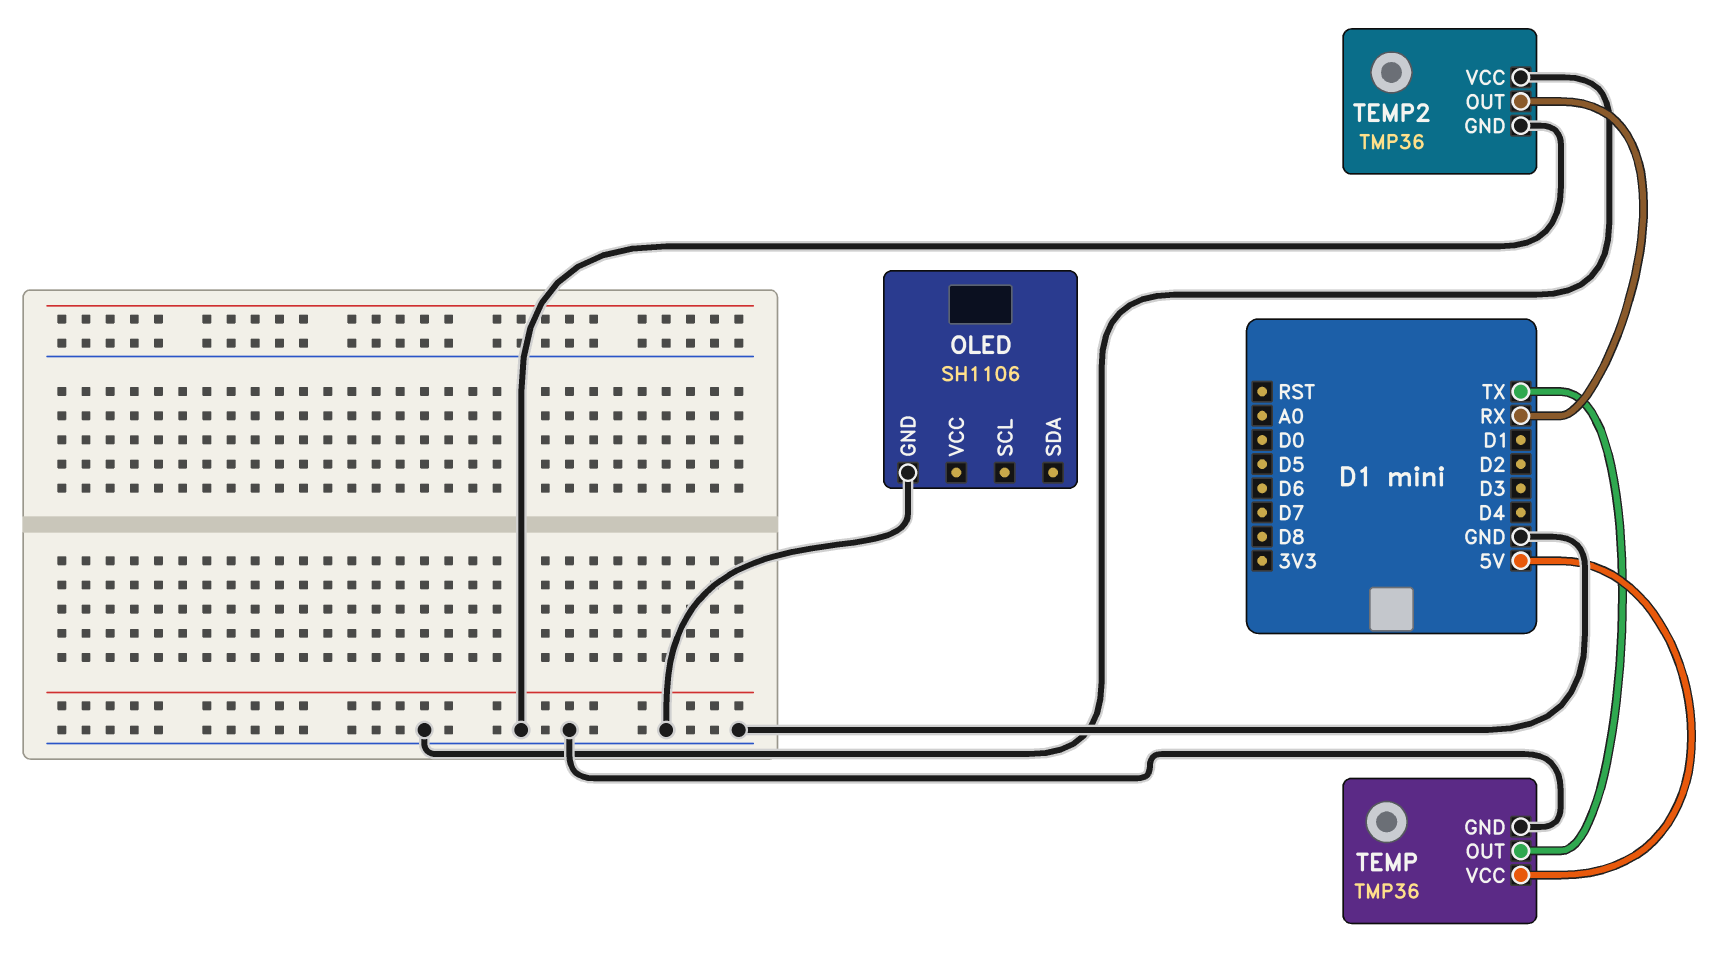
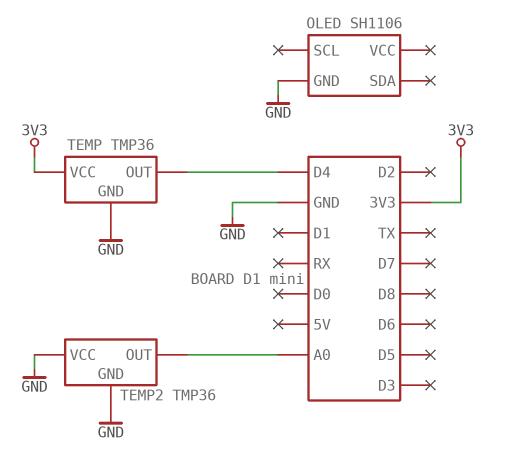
TEMP pin OUT: TX -> D4
TEMP pin VCC: 5V -> 3V3
TEMP2 pin OUT: RX -> A0

